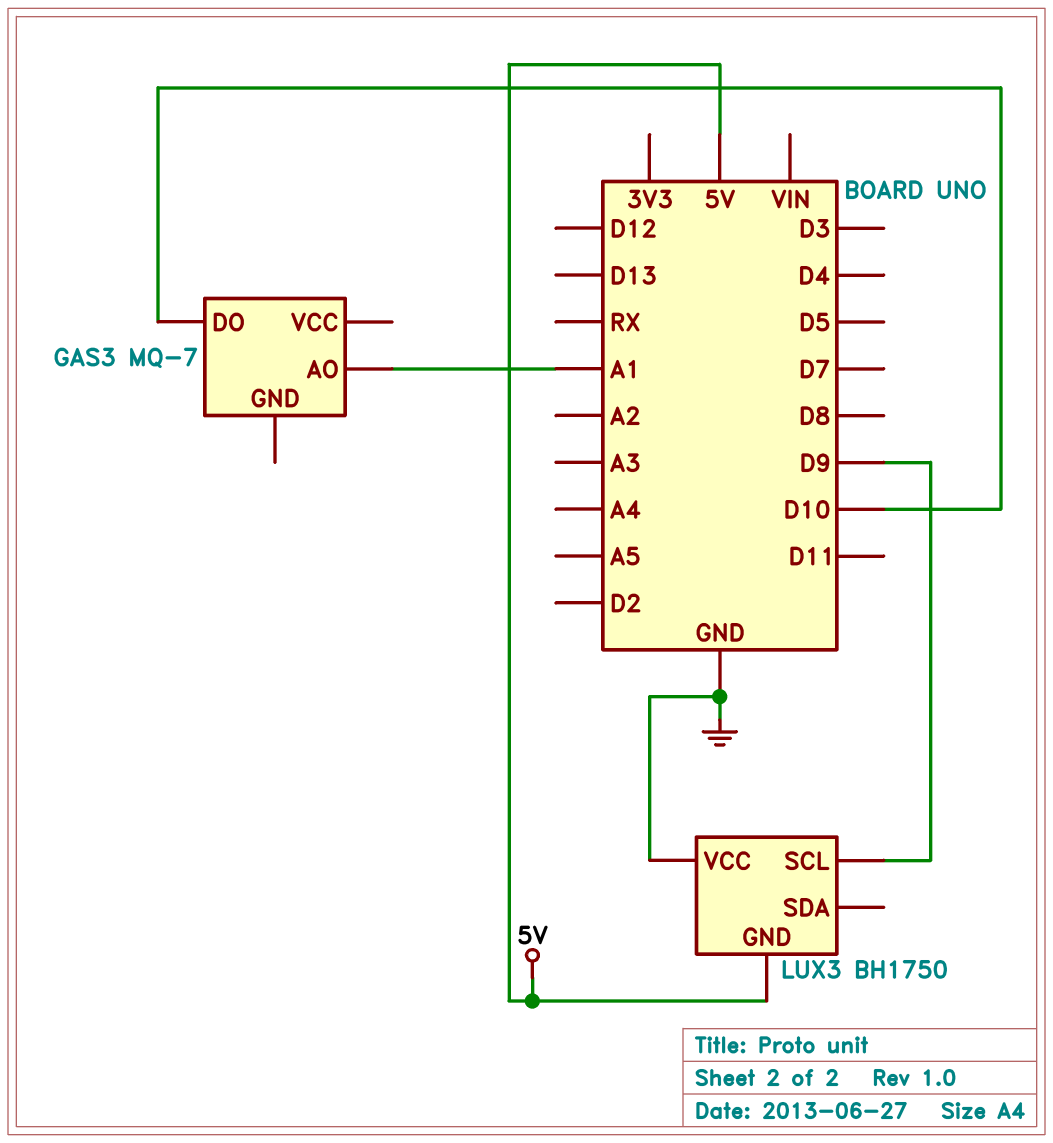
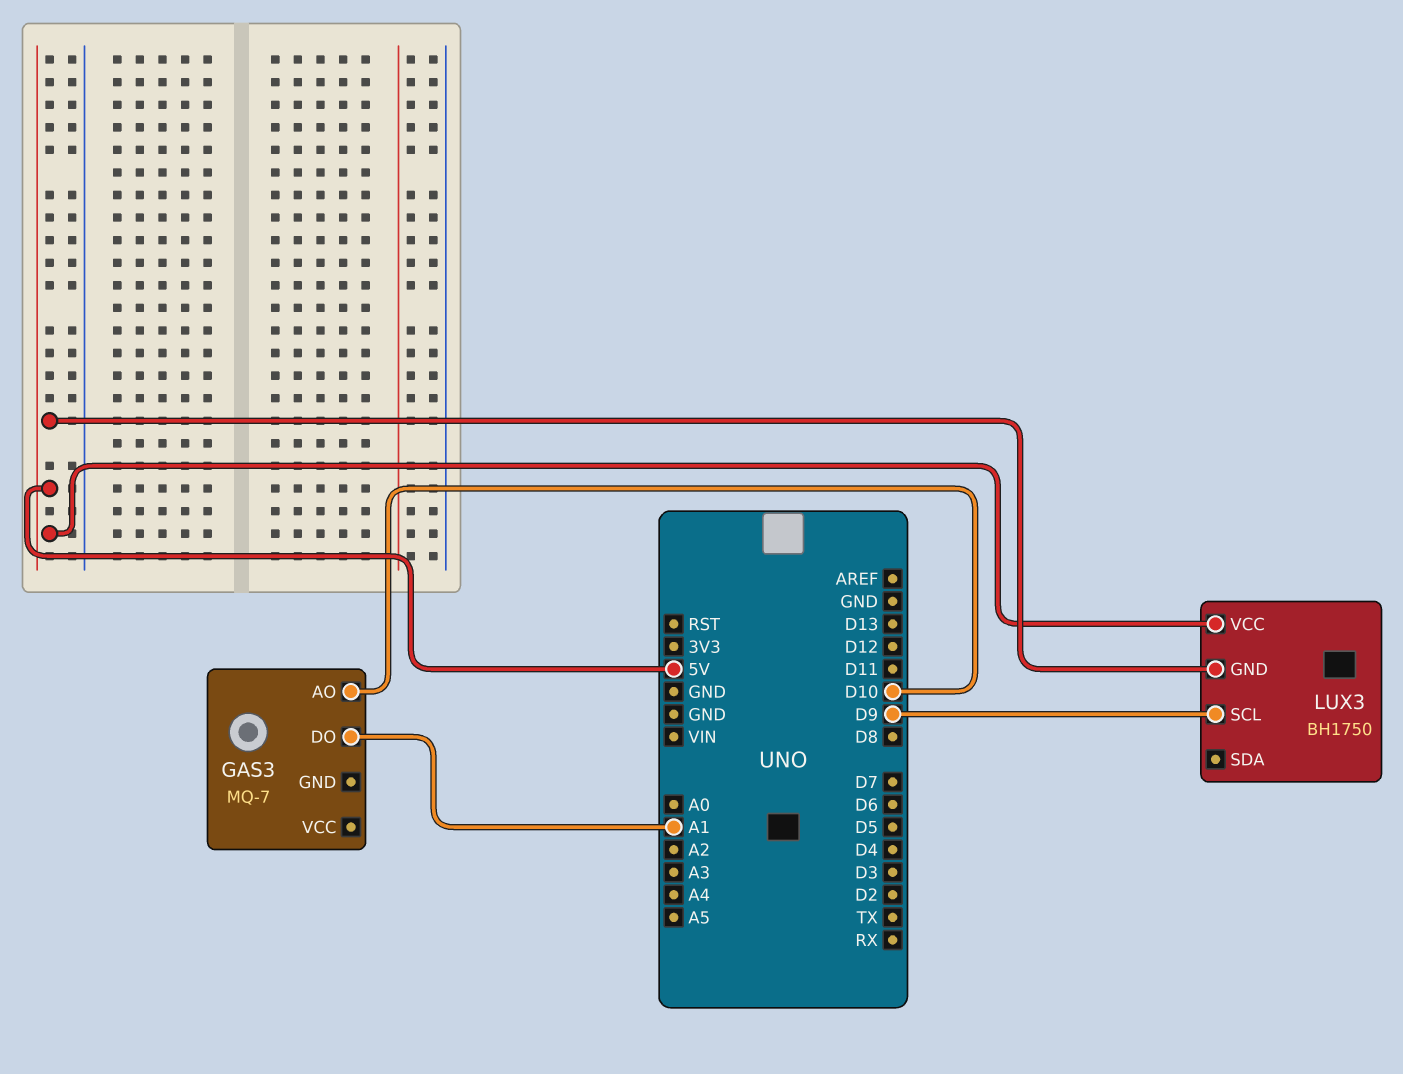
GAS3 pin AO: A1 -> D10
GAS3 pin DO: D10 -> A1
LUX3 pin VCC: GND -> 5V

